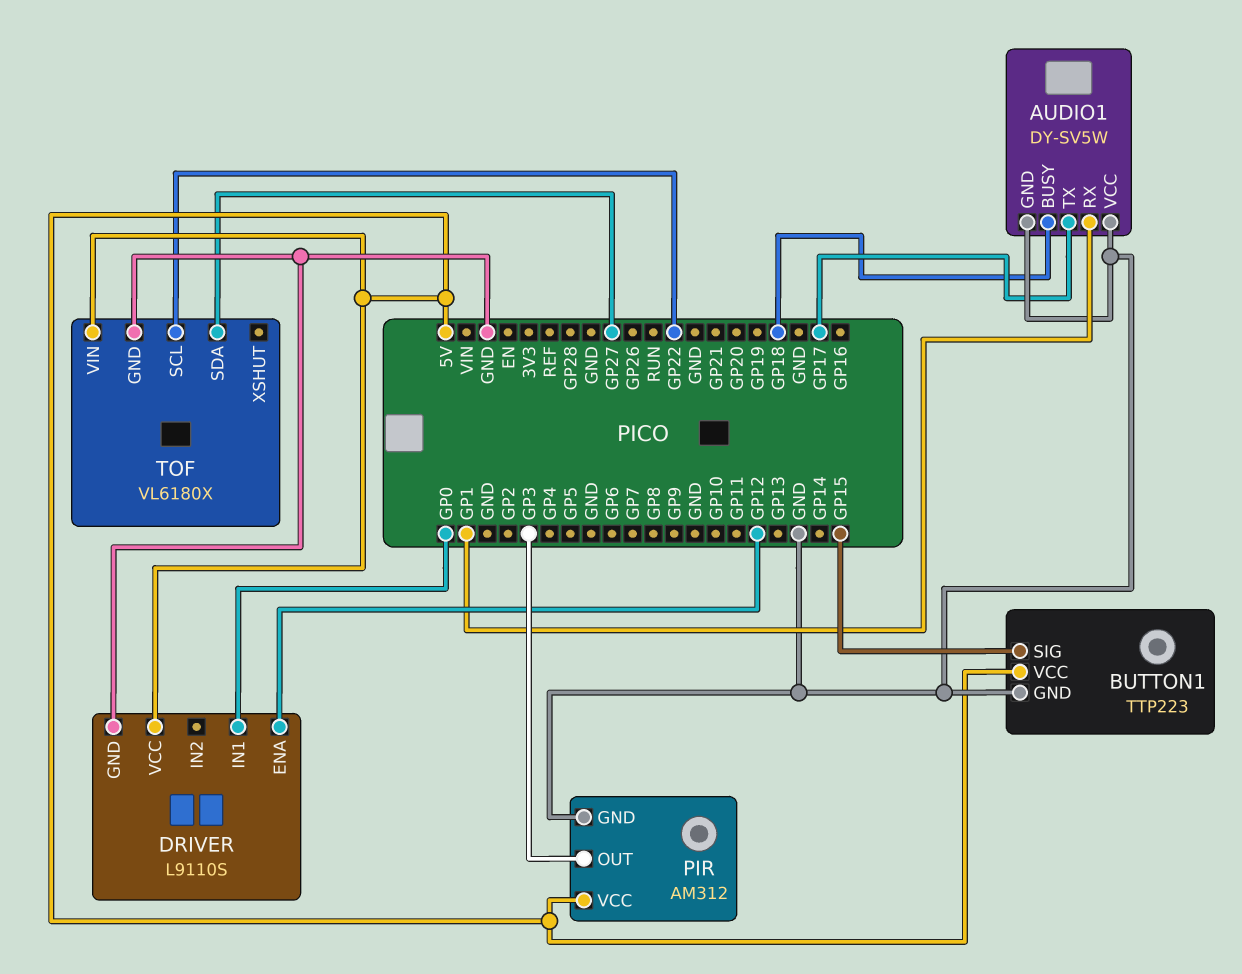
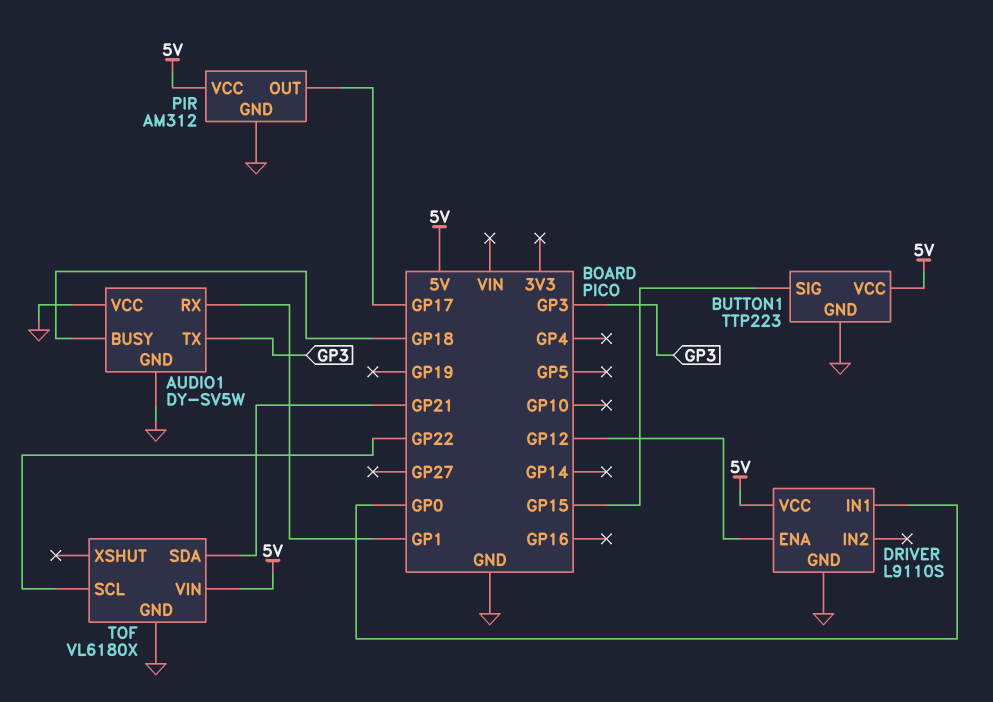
AUDIO1 pin TX: GP17 -> GP3
PIR pin OUT: GP3 -> GP17
TOF pin SDA: GP27 -> GP21

